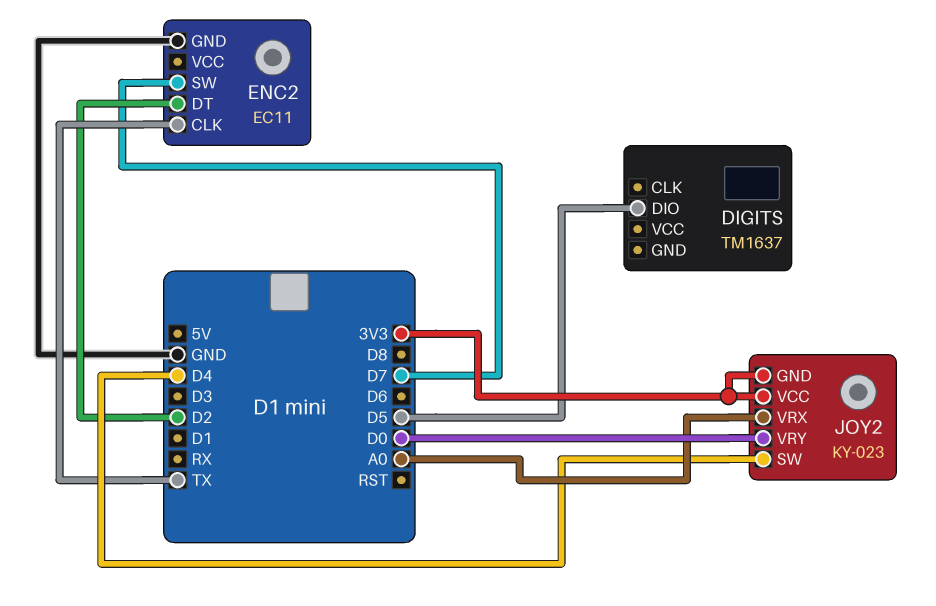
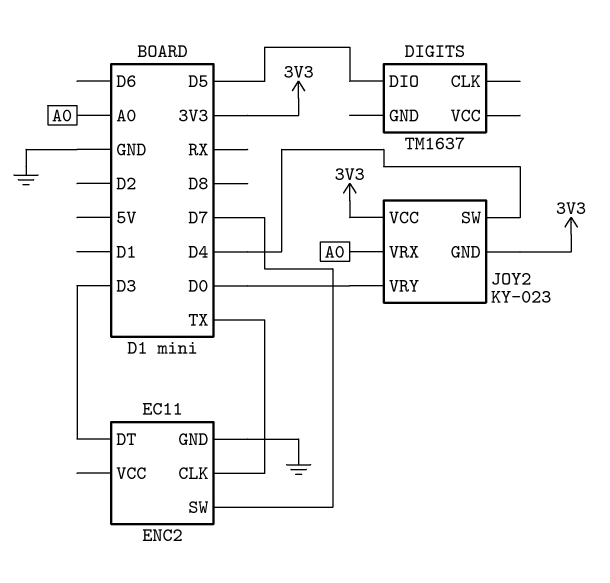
ENC2 pin DT: D2 -> D3

